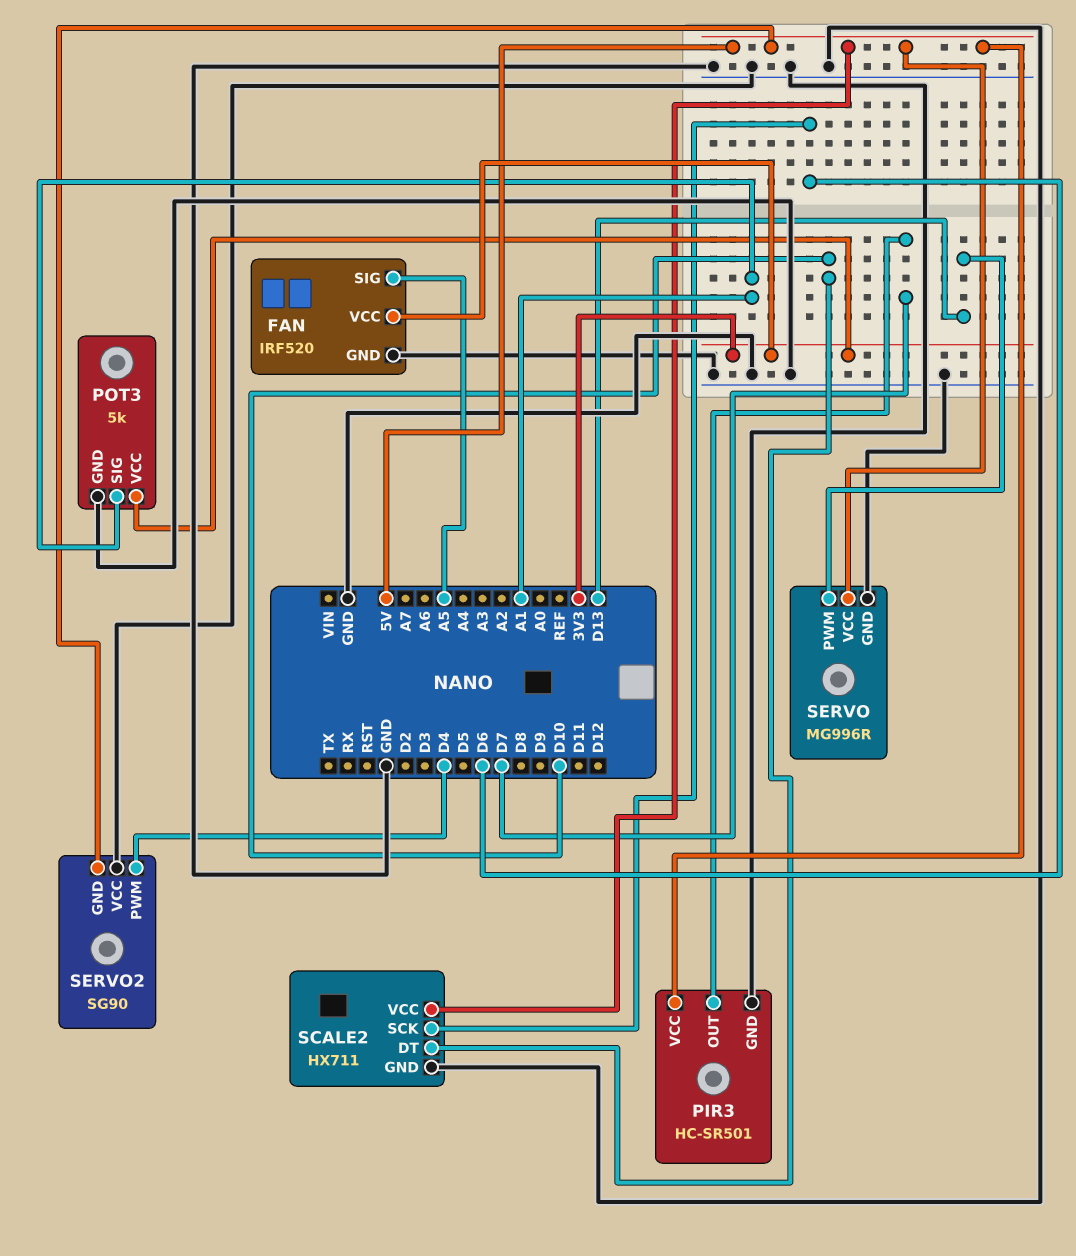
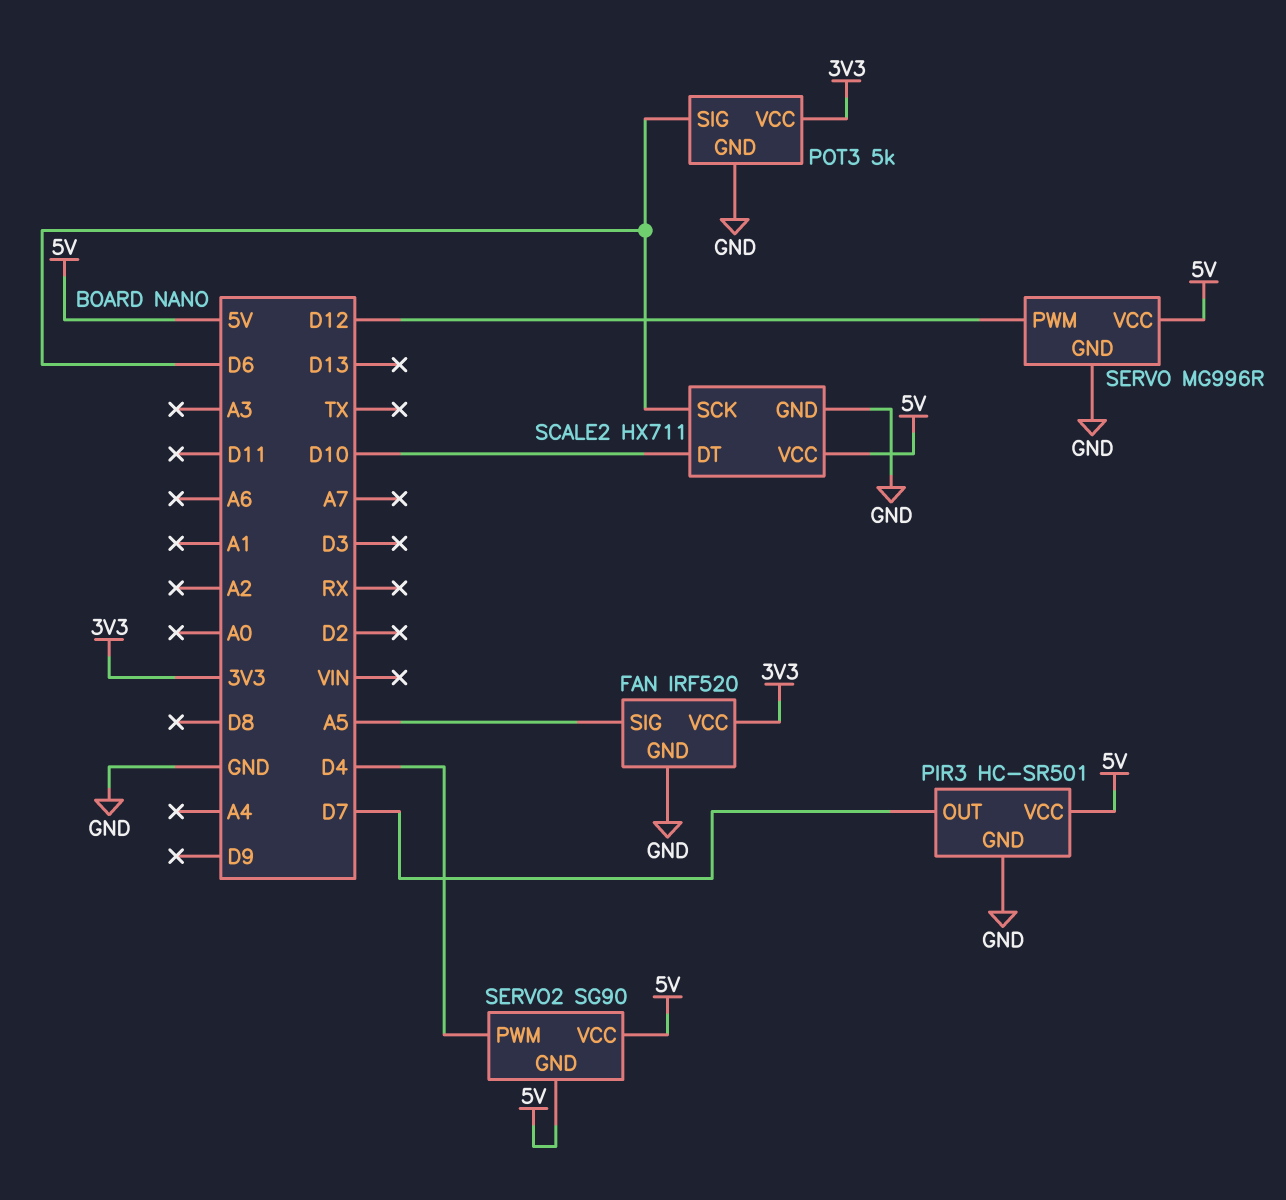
POT3 pin SIG: A1 -> D6
SERVO pin PWM: D13 -> D12
SERVO2 pin VCC: GND -> 5V

